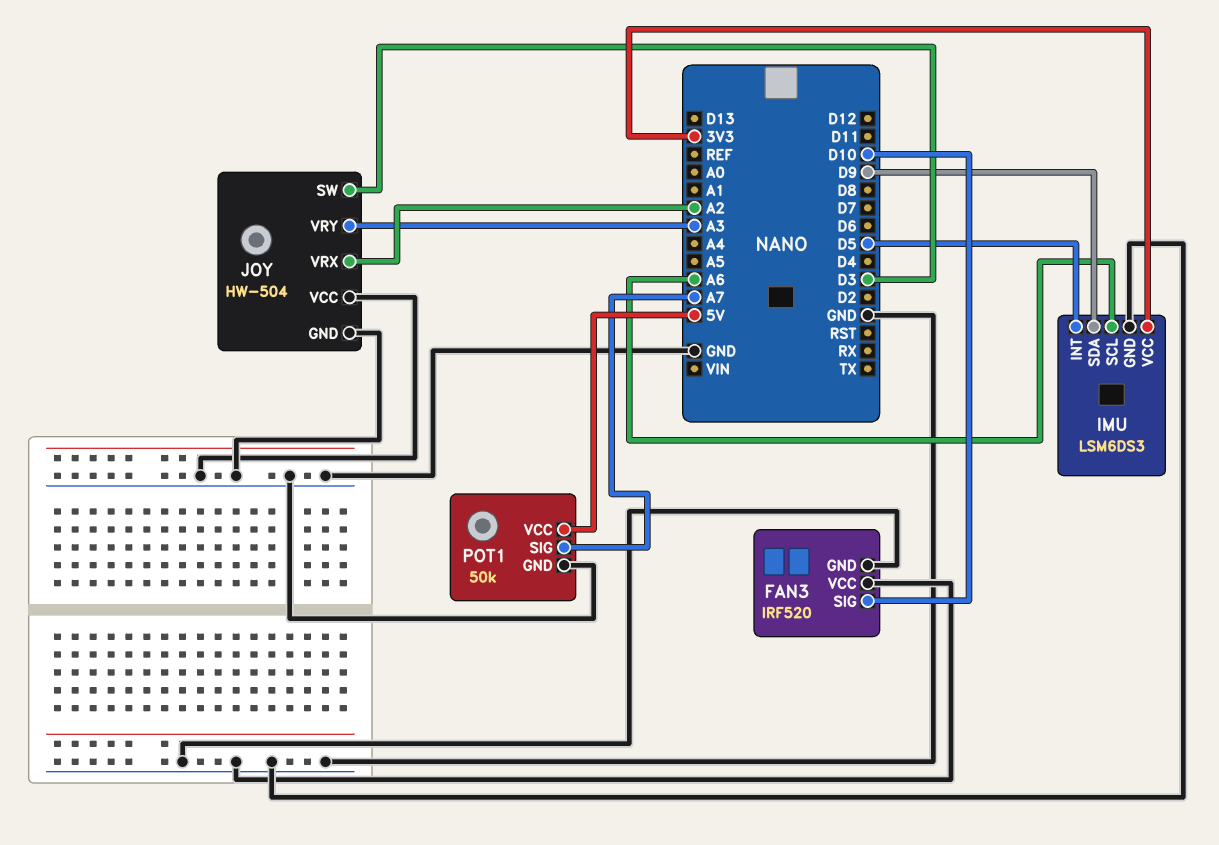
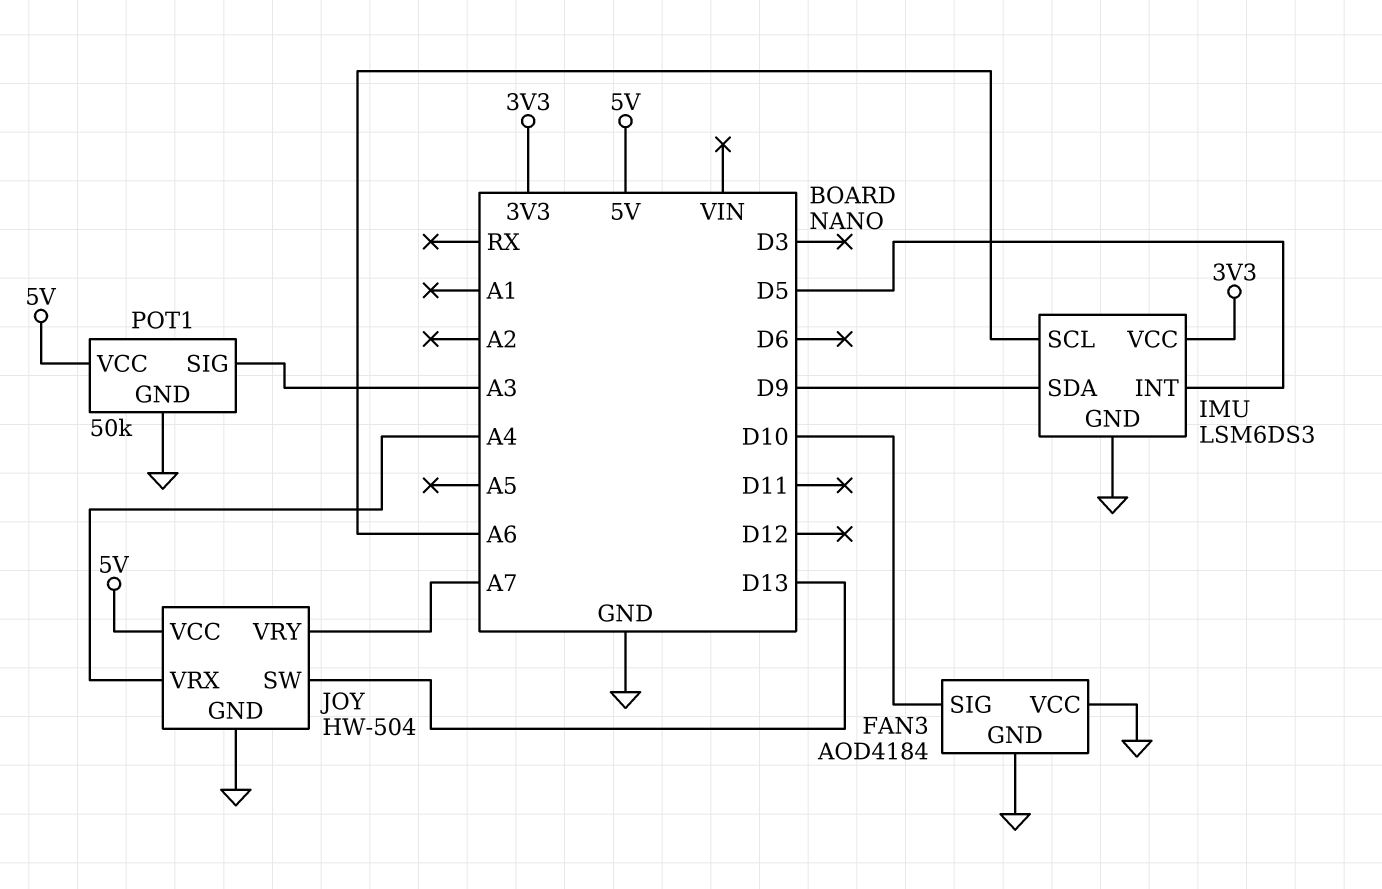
FAN3: IRF520 -> AOD4184
JOY pin SW: D3 -> D13
JOY pin VCC: GND -> 5V
JOY pin VRX: A2 -> A4
JOY pin VRY: A3 -> A7
POT1 pin SIG: A7 -> A3

